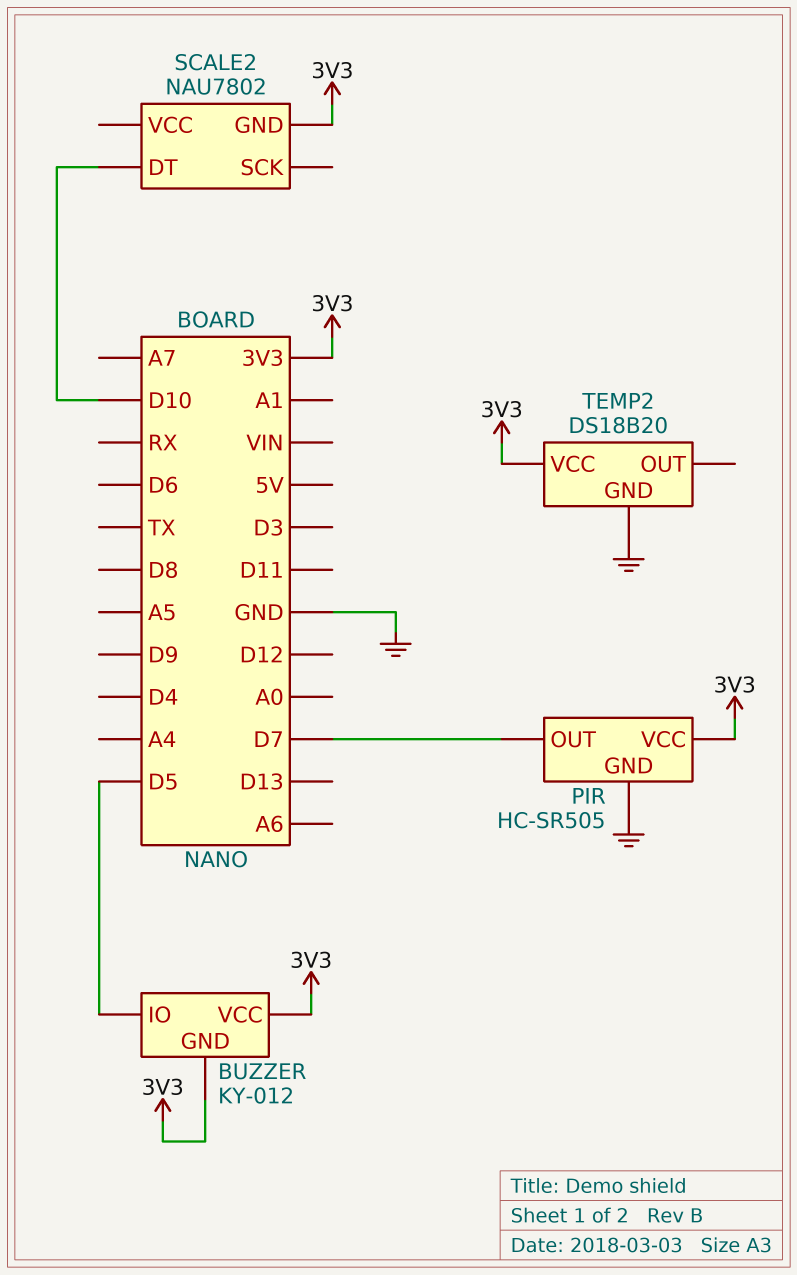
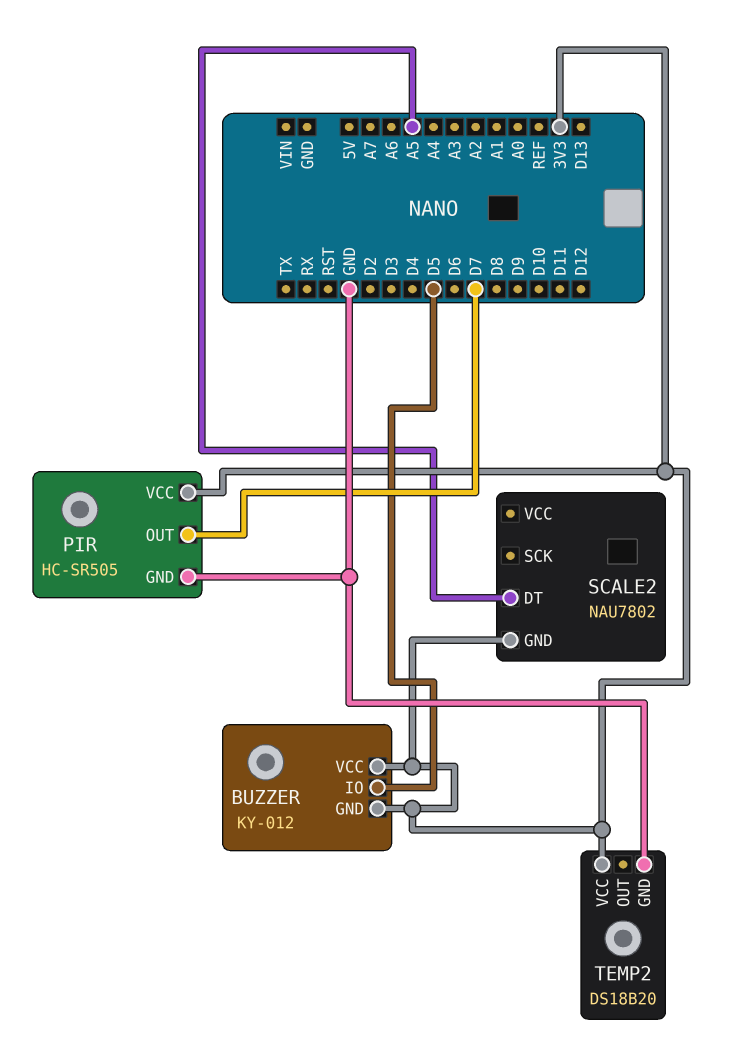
SCALE2 pin DT: D10 -> A5

